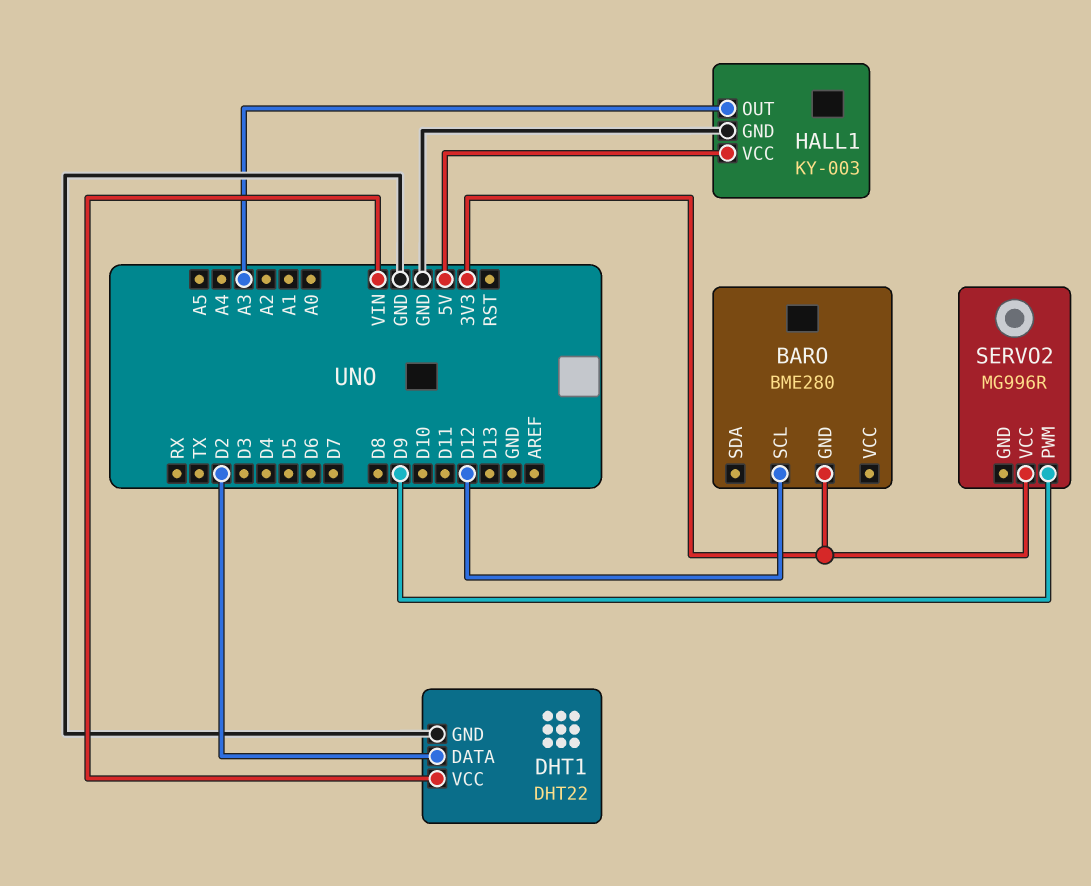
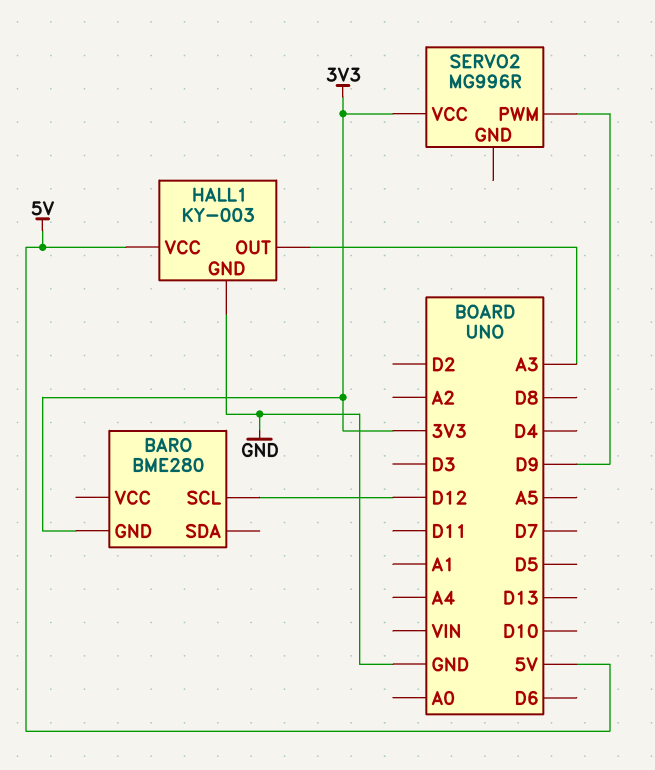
DHT1: DHT22 -> none
DHT1 pin DATA: D2 -> none
DHT1 pin GND: GND -> none
DHT1 pin VCC: VIN -> none

